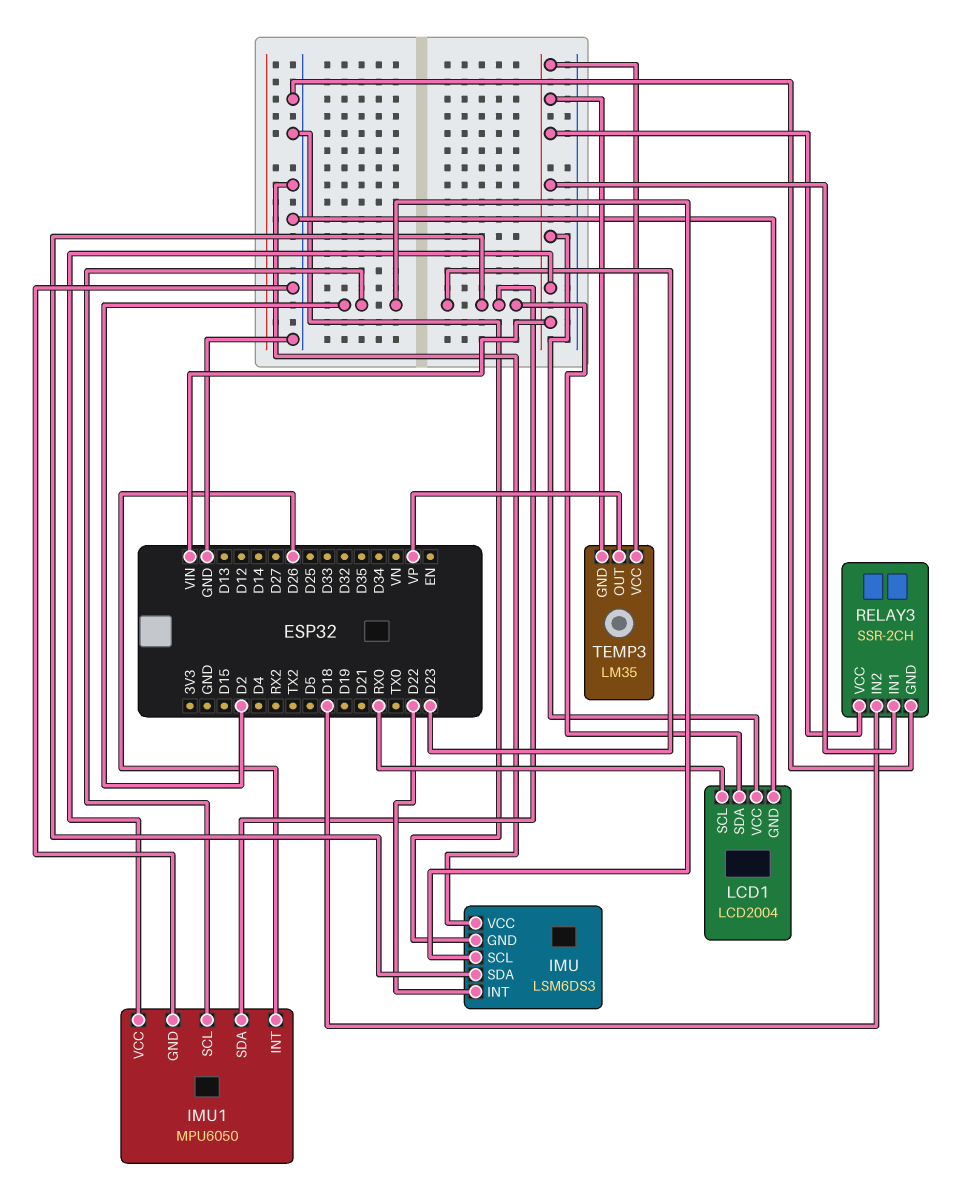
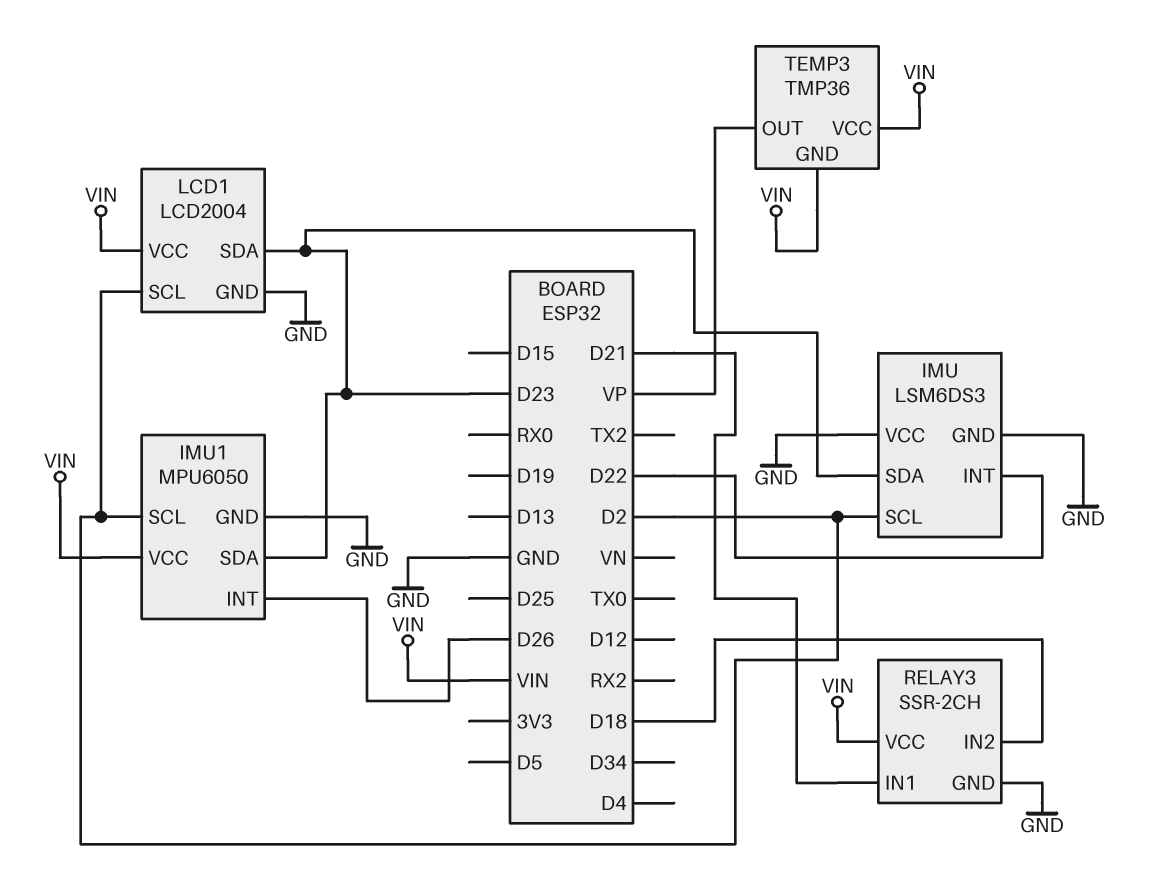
LCD1 pin SCL: RX0 -> D2
RELAY3 pin IN1: VIN -> D21
TEMP3: LM35 -> TMP36

